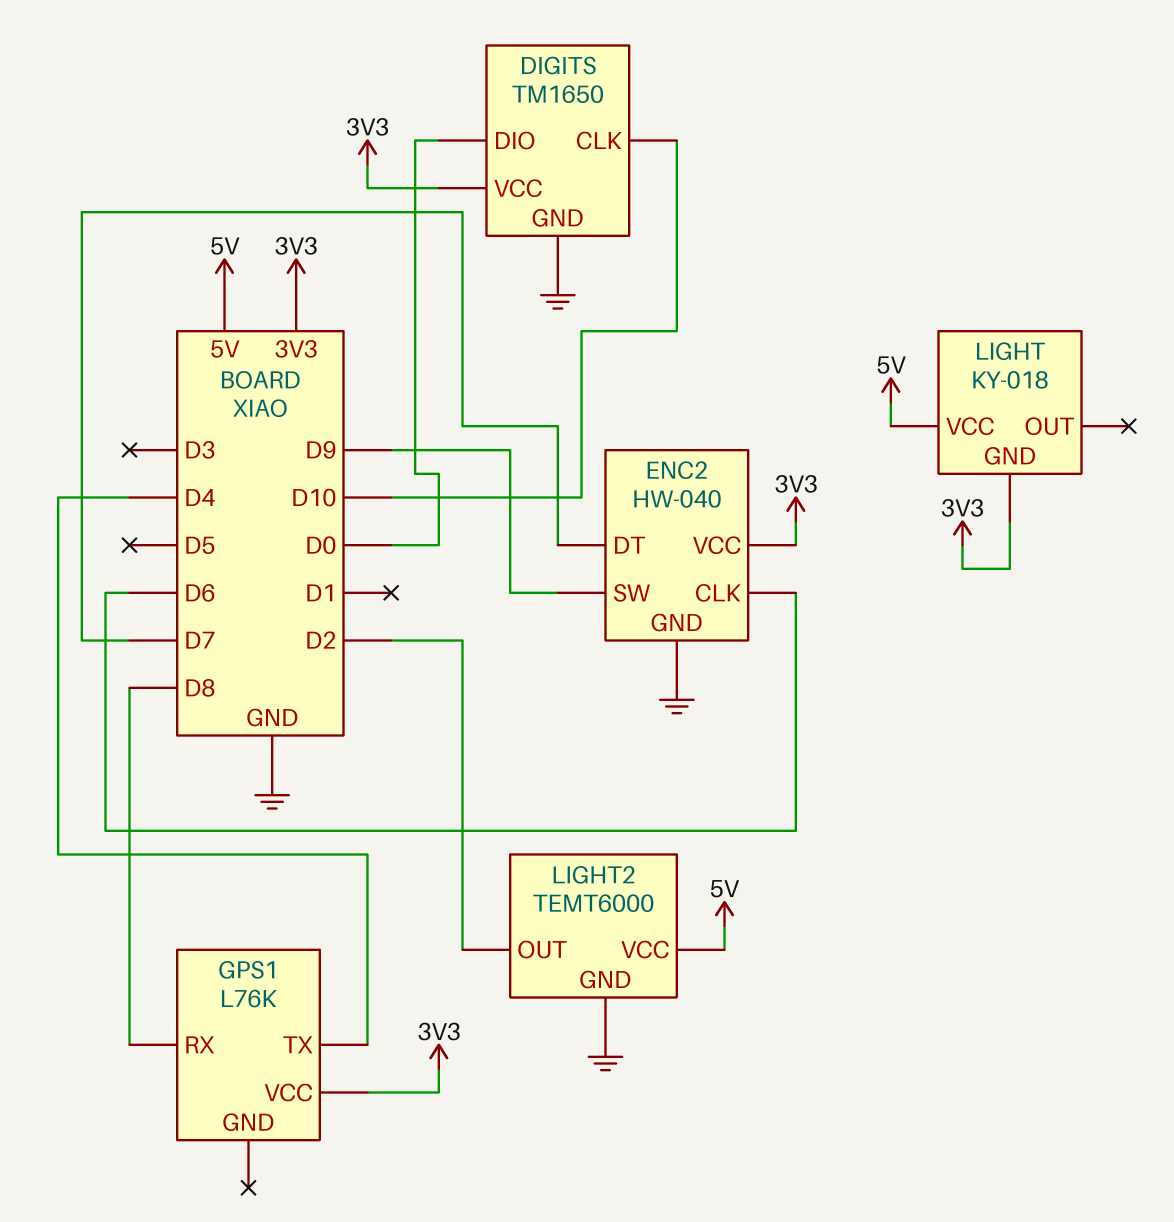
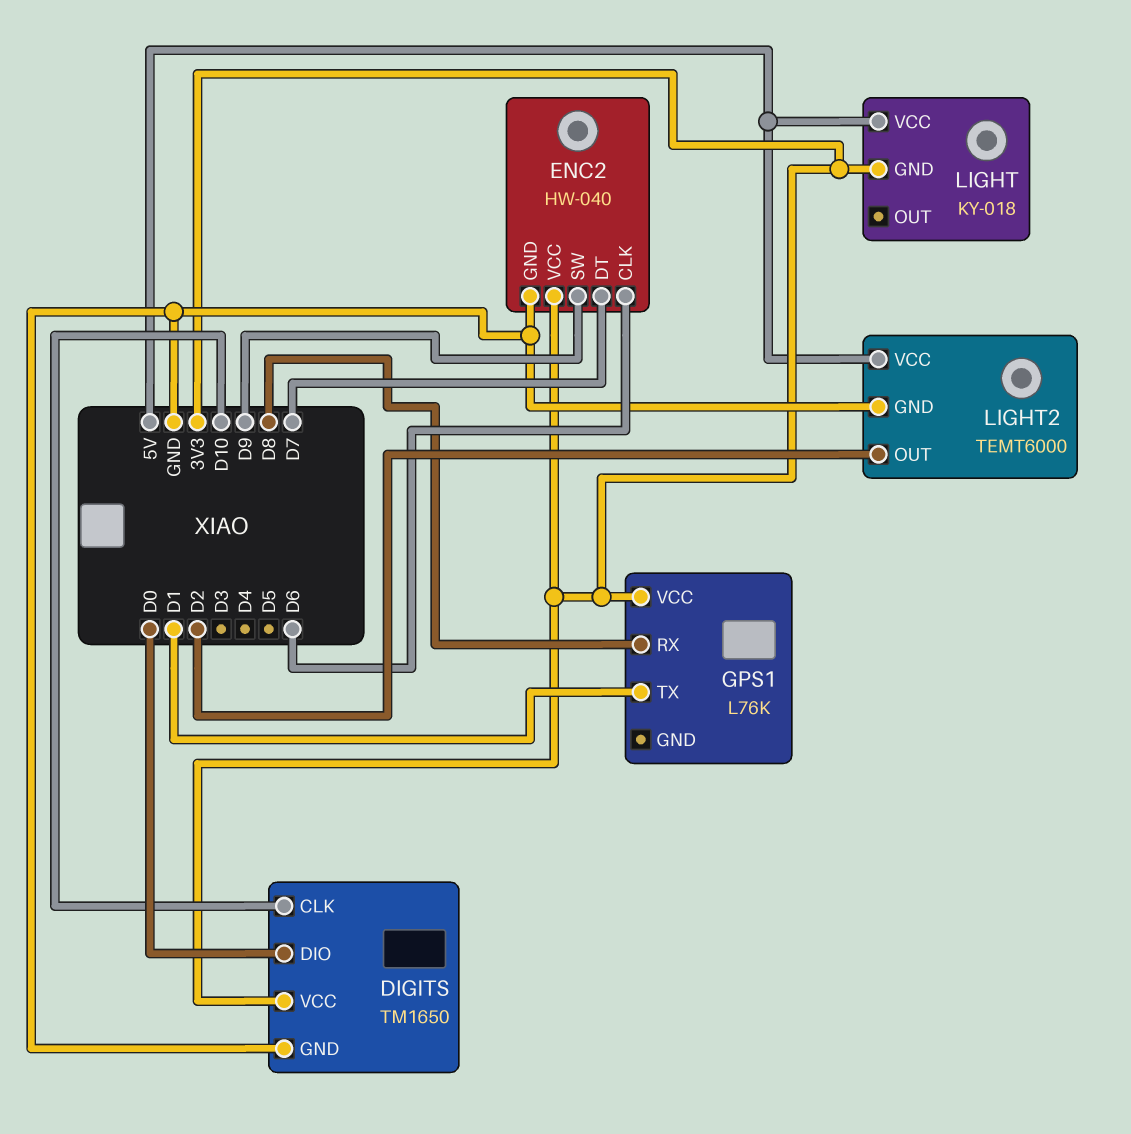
GPS1 pin TX: D4 -> D1

